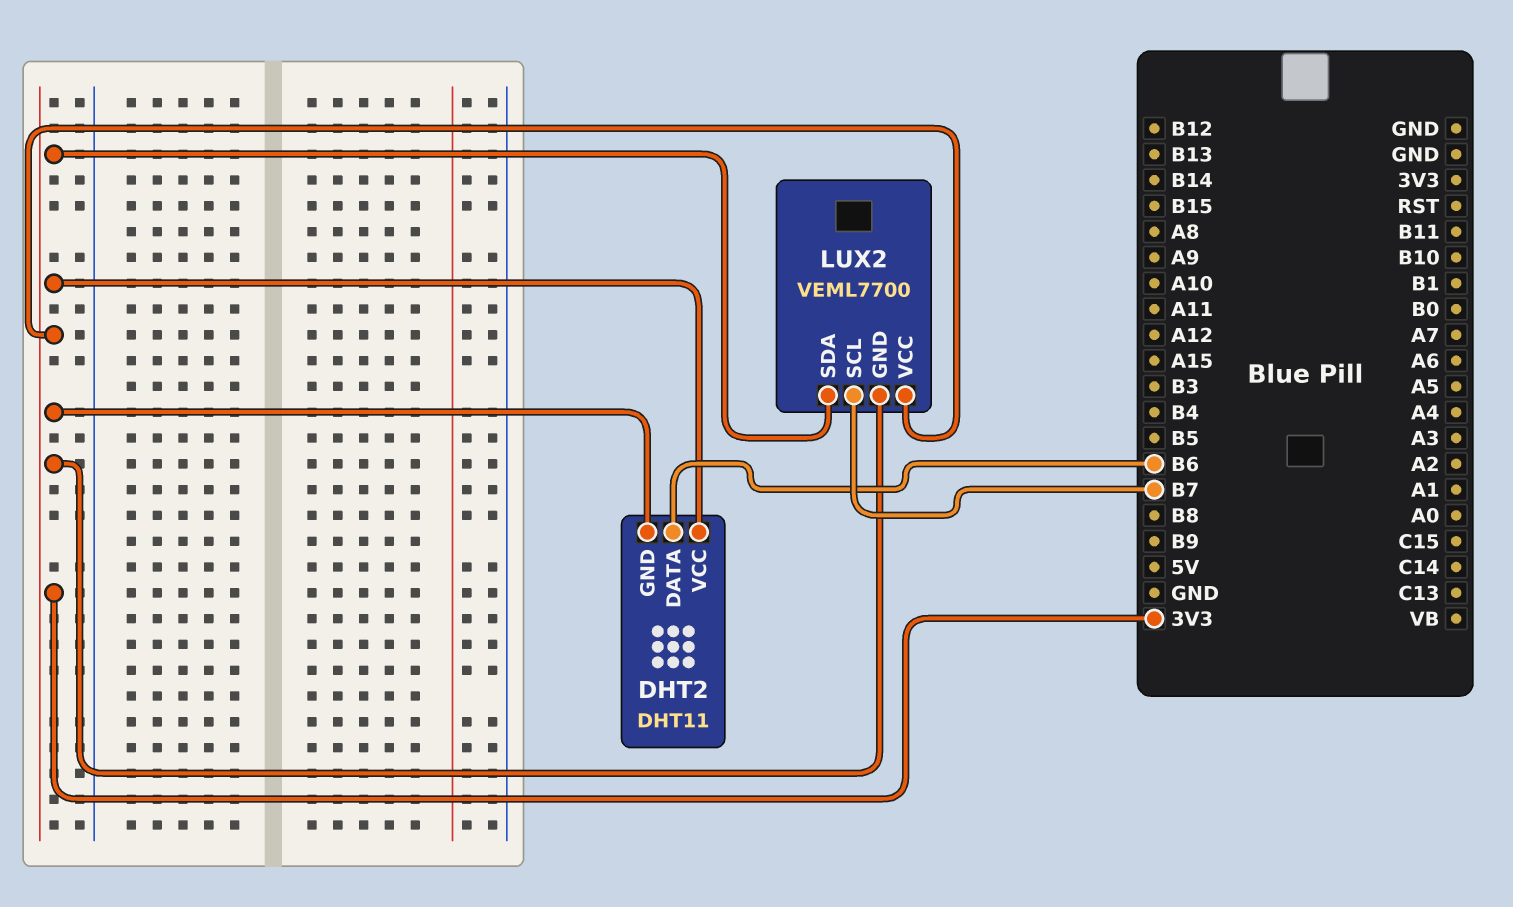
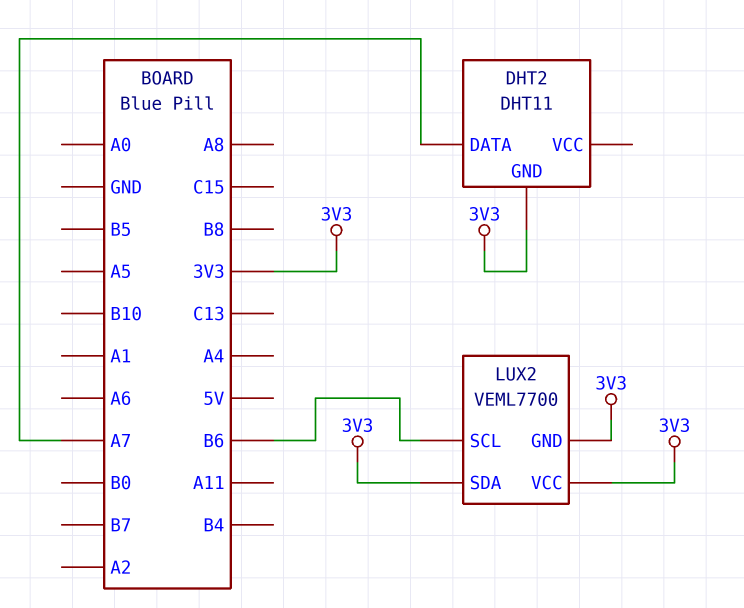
DHT2 pin DATA: B6 -> A7
DHT2 pin VCC: 3V3 -> none
LUX2 pin SCL: B7 -> B6

